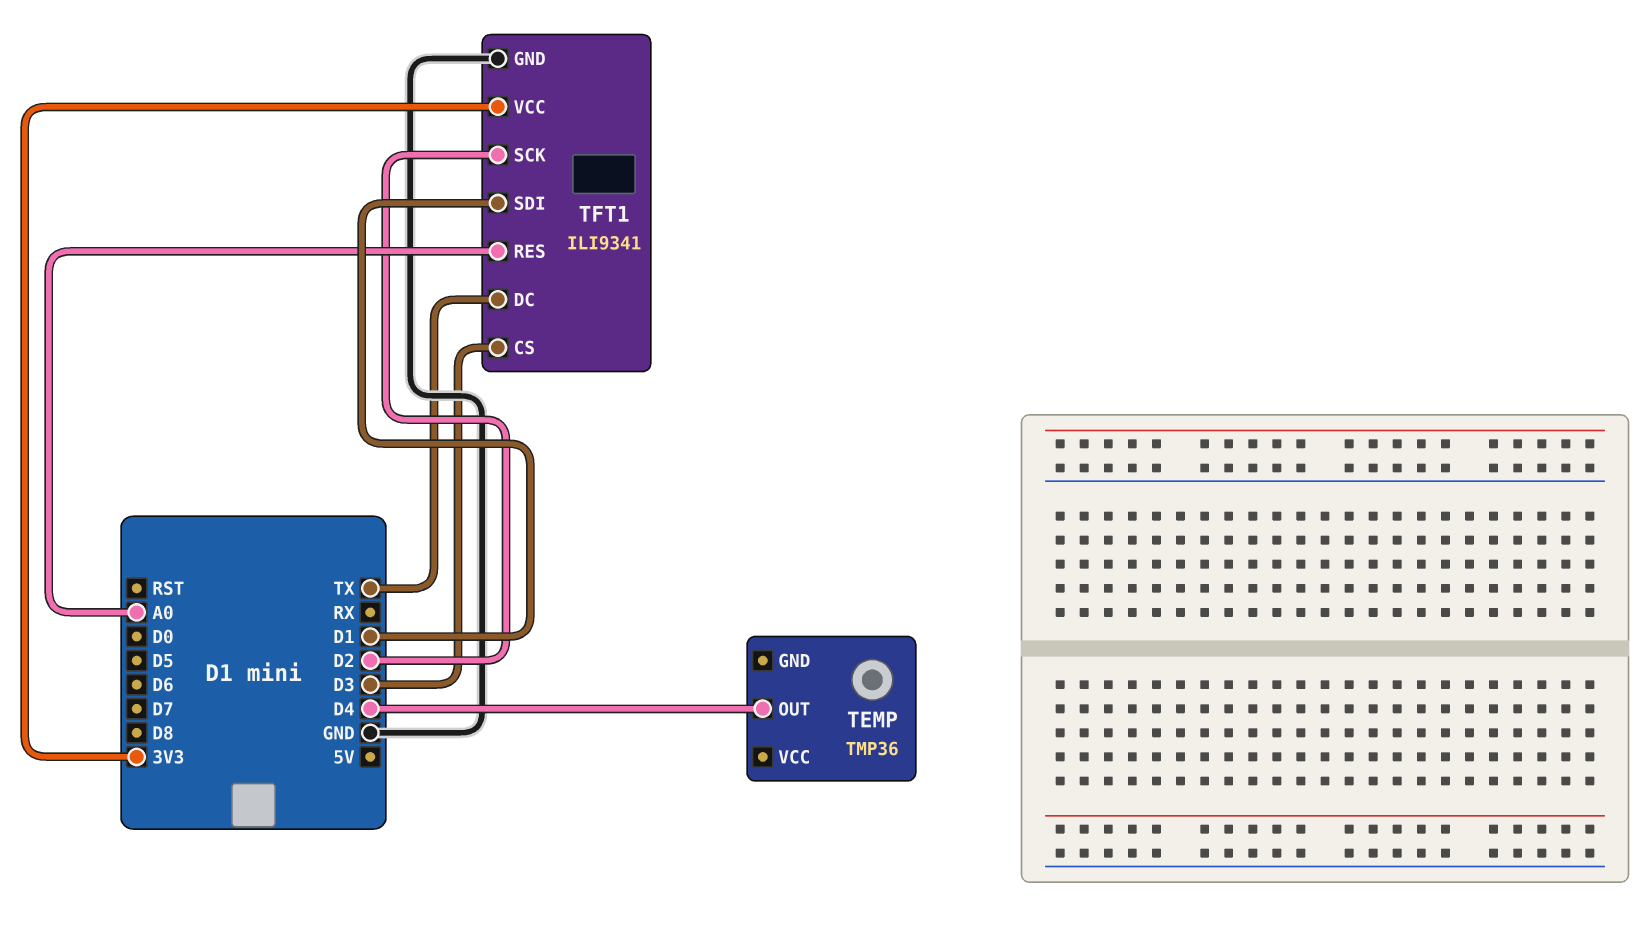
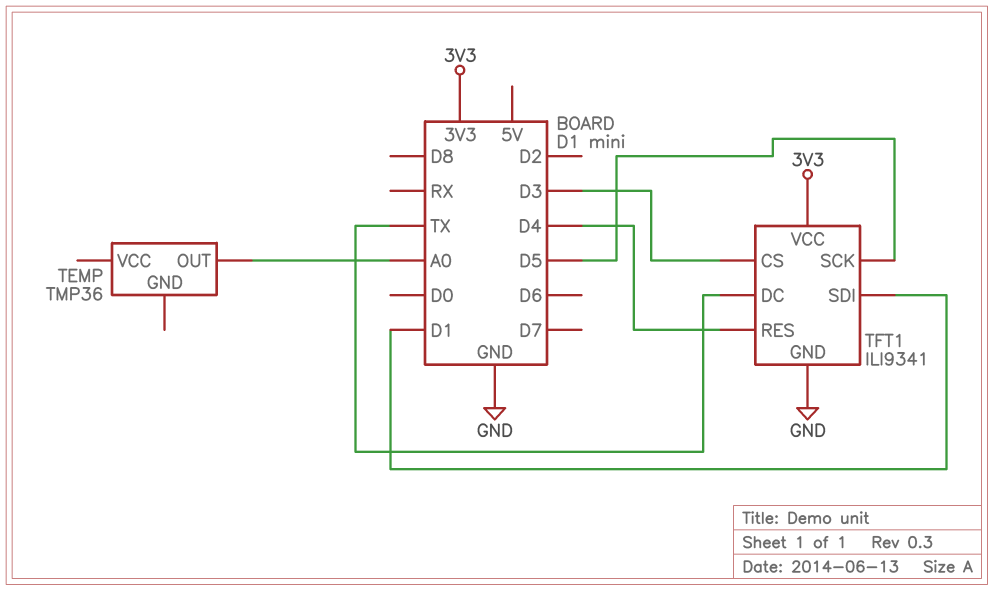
TEMP pin OUT: D4 -> A0
TFT1 pin RES: A0 -> D4
TFT1 pin SCK: D2 -> D5

